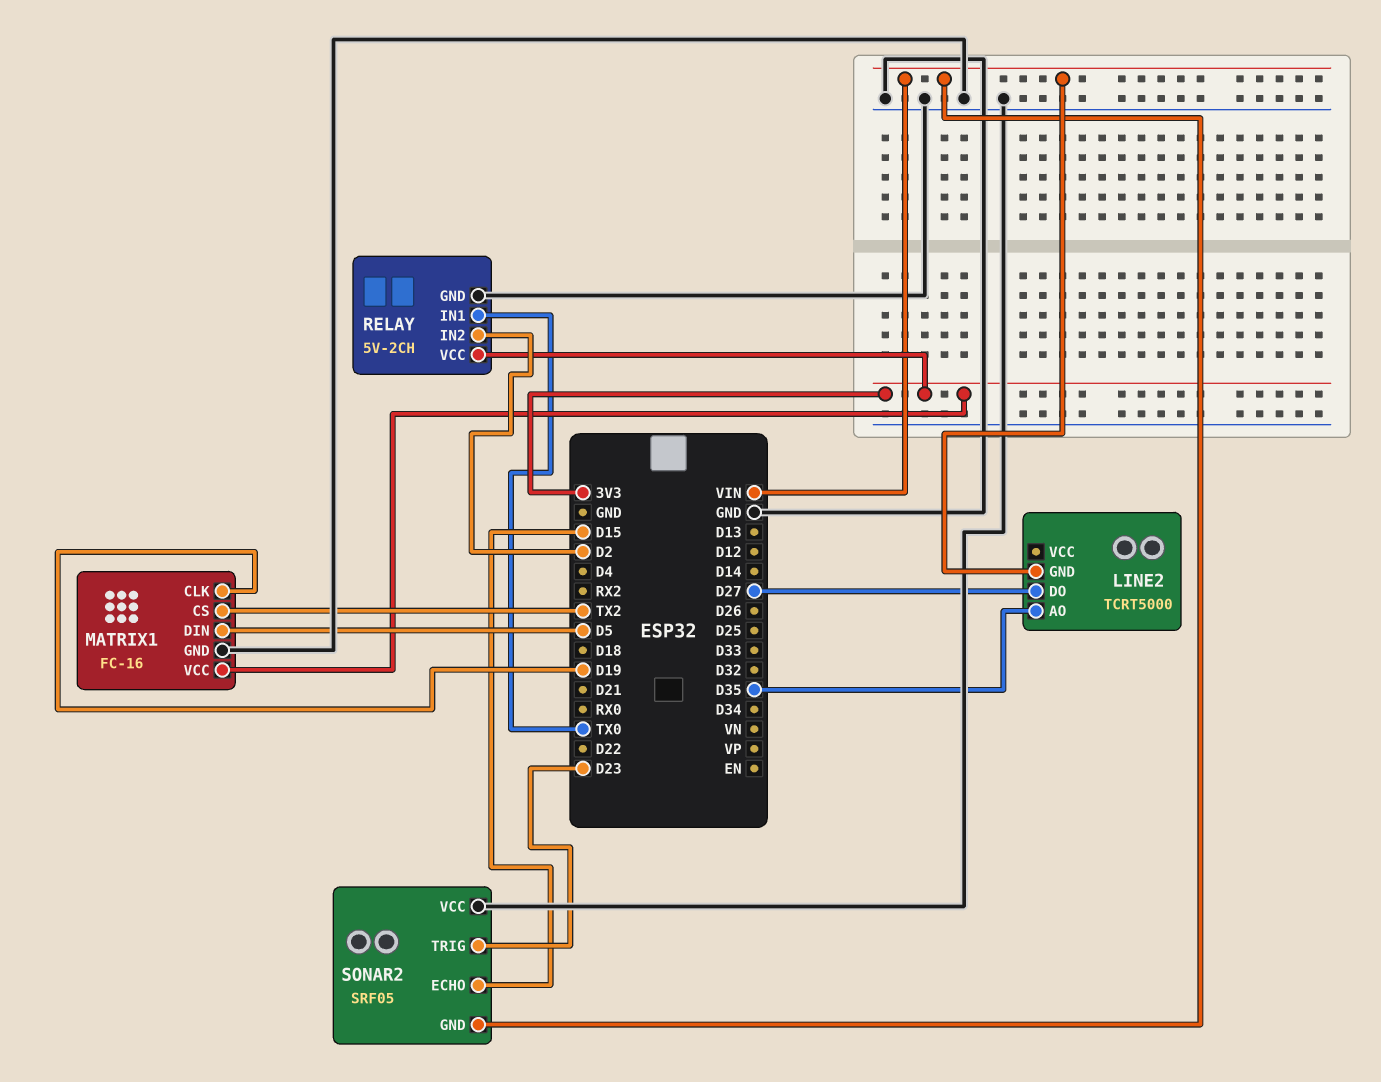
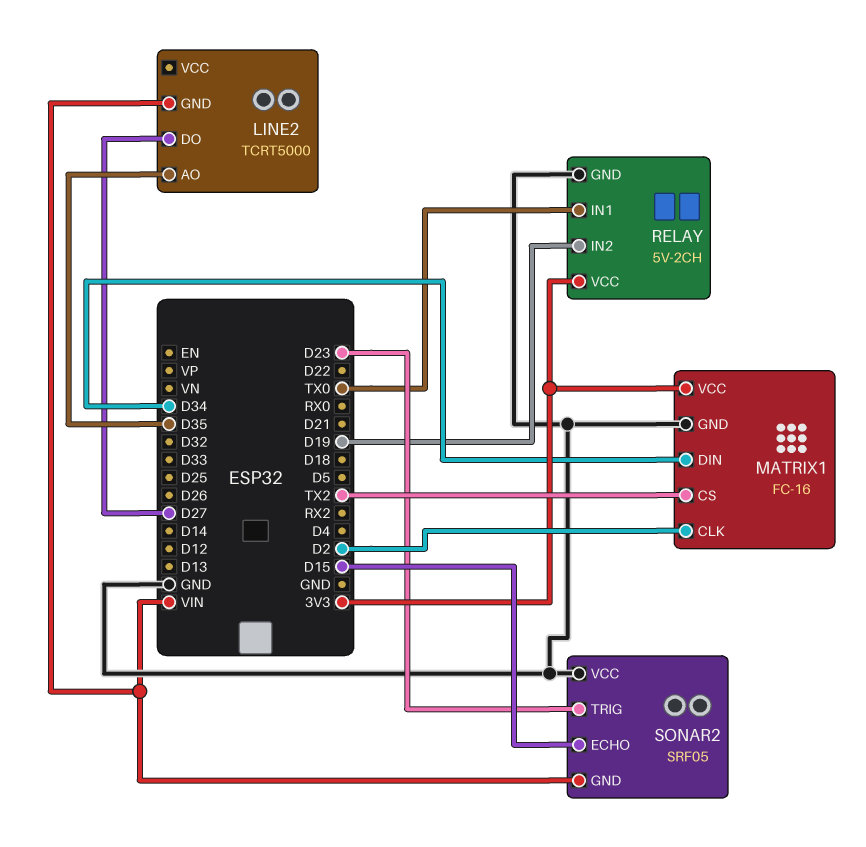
MATRIX1 pin CLK: D19 -> D2
MATRIX1 pin DIN: D5 -> D34
RELAY pin IN2: D2 -> D19

